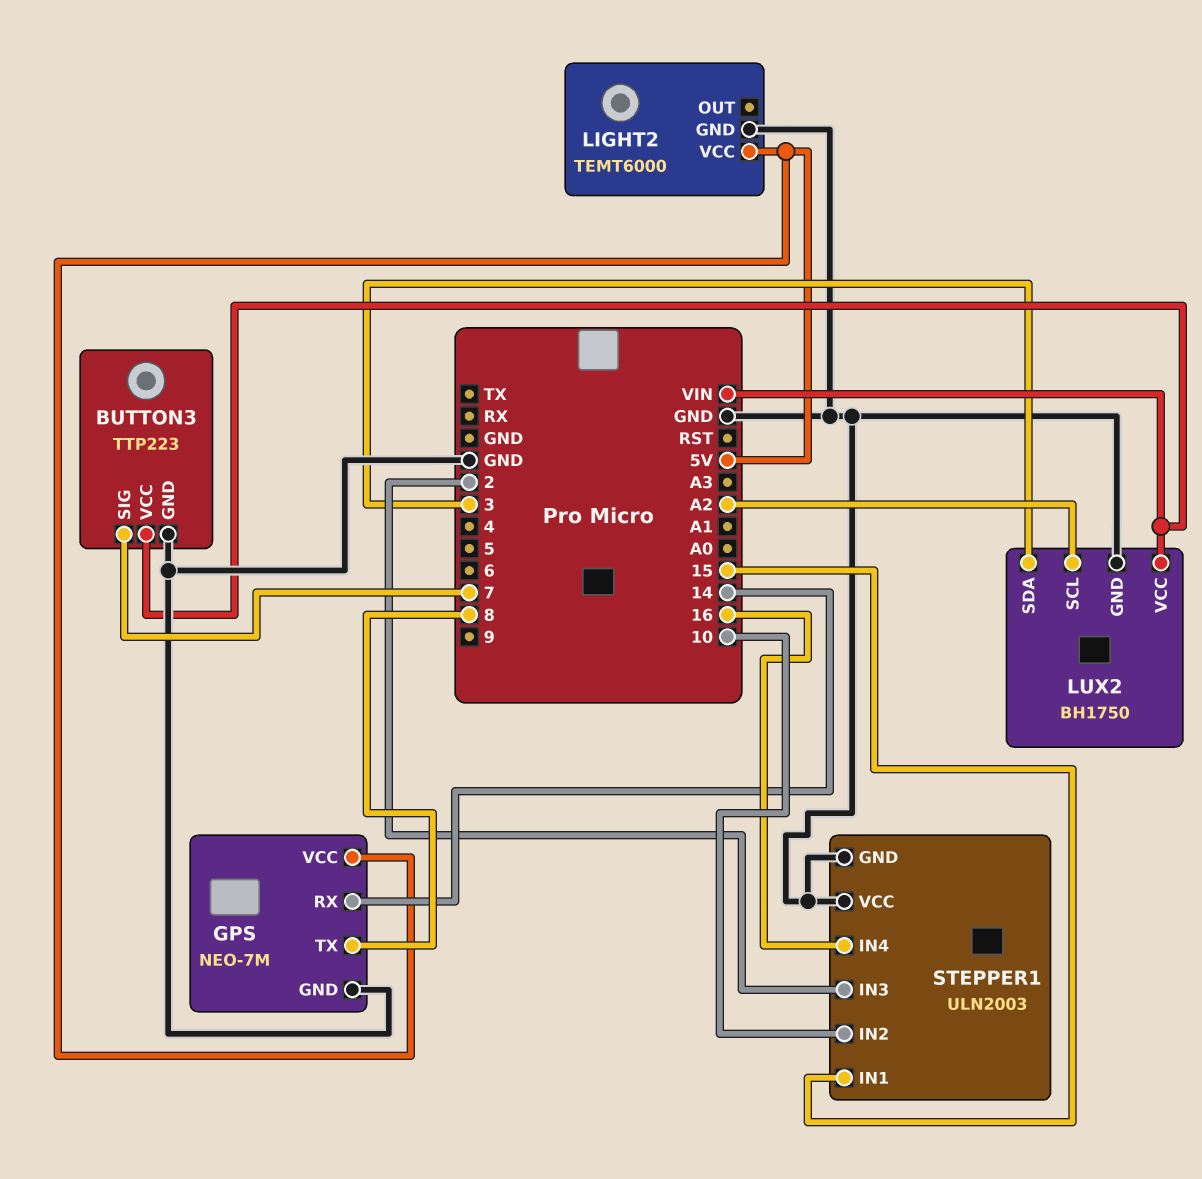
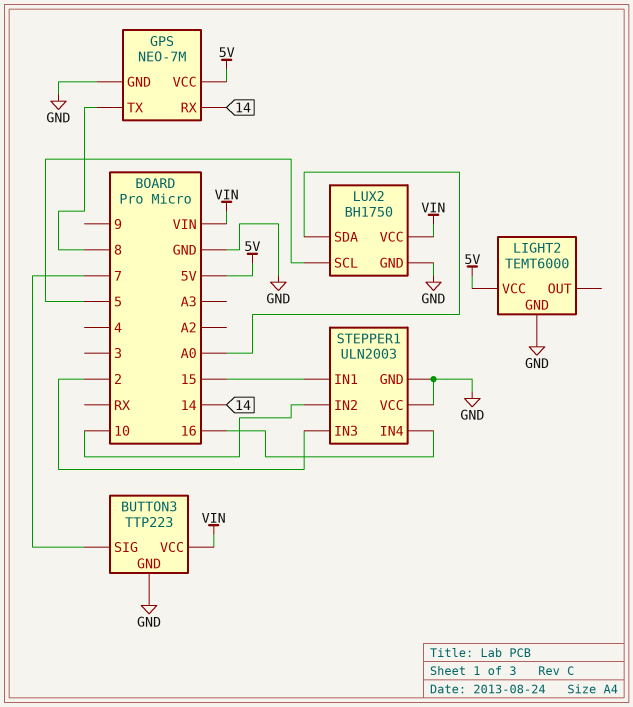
LUX2 pin SCL: A2 -> 5
LUX2 pin SDA: 3 -> A0

